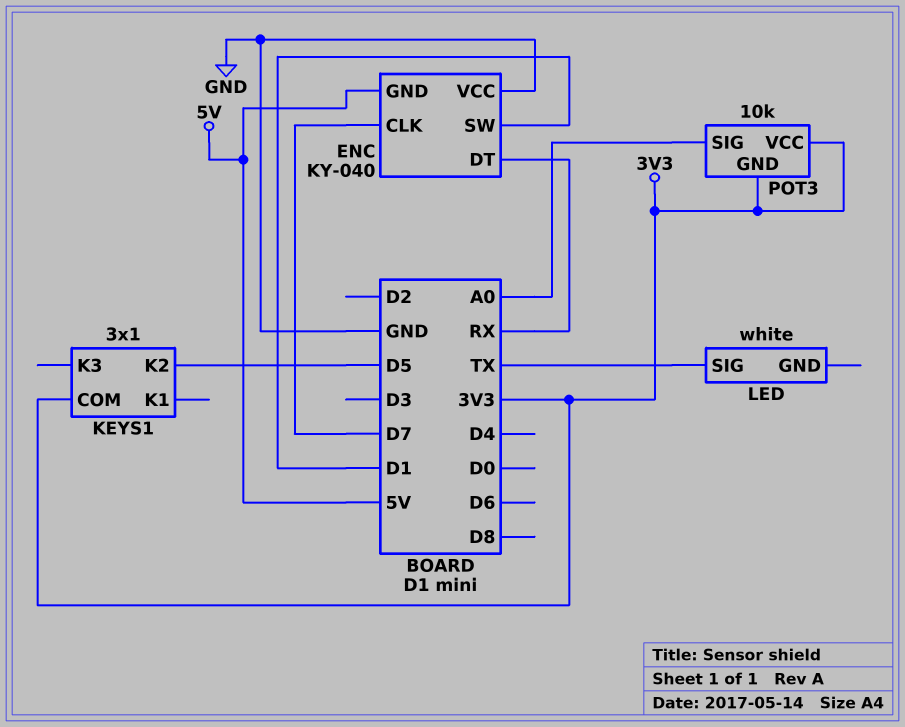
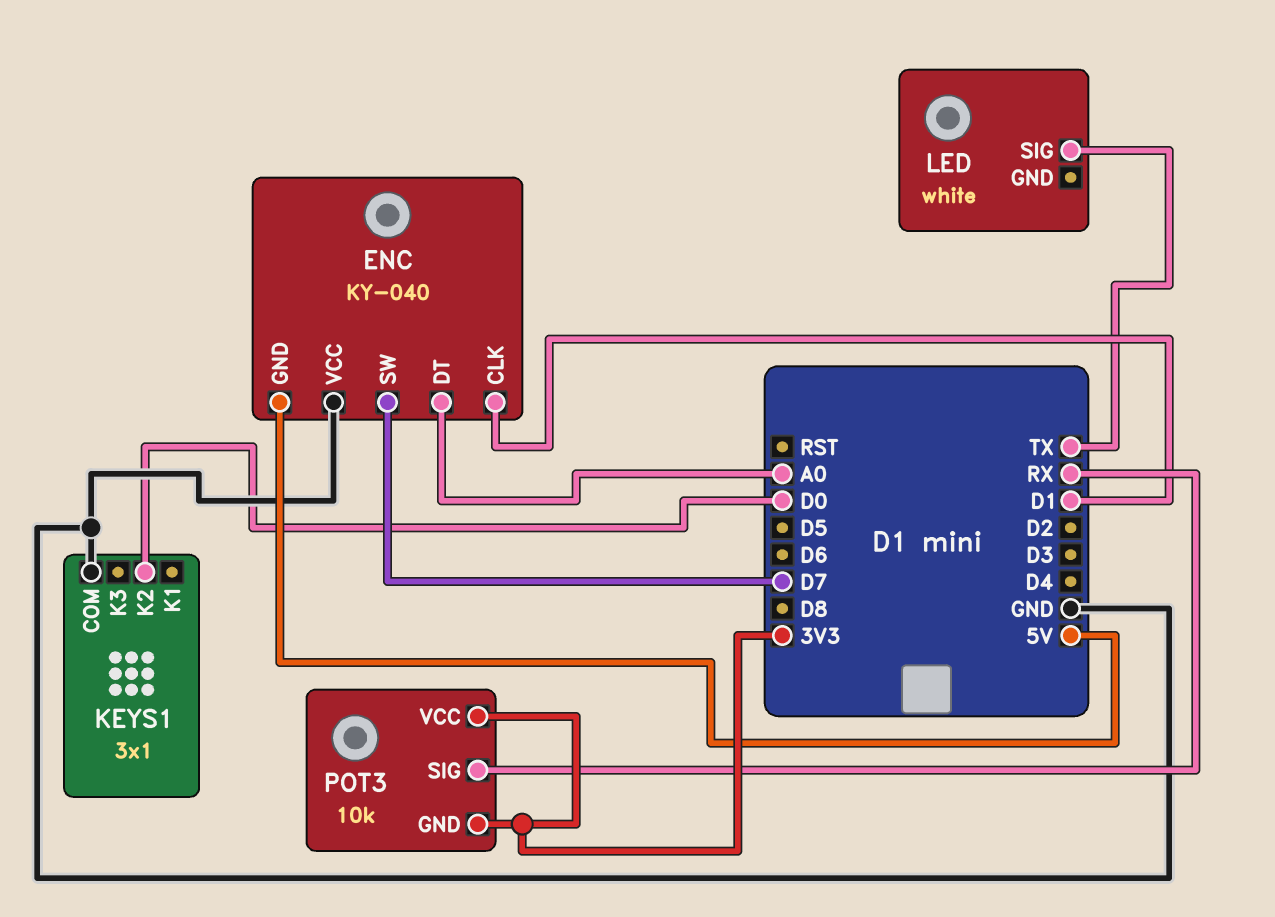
ENC pin CLK: D7 -> D1
ENC pin DT: RX -> A0
ENC pin SW: D1 -> D7
KEYS1 pin COM: 3V3 -> GND
KEYS1 pin K2: D5 -> D0
POT3 pin SIG: A0 -> RX

